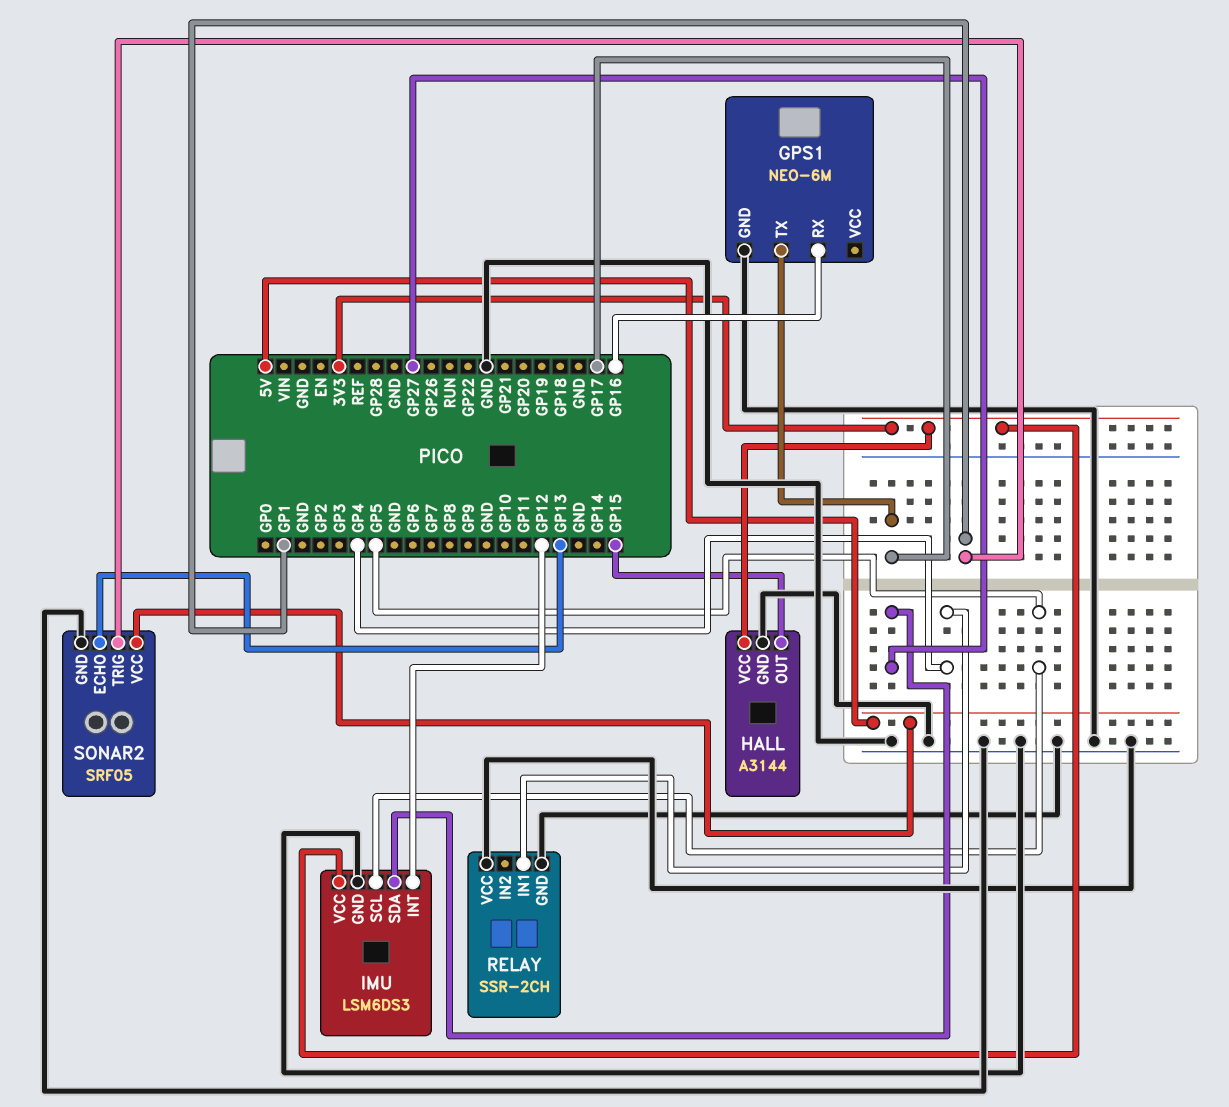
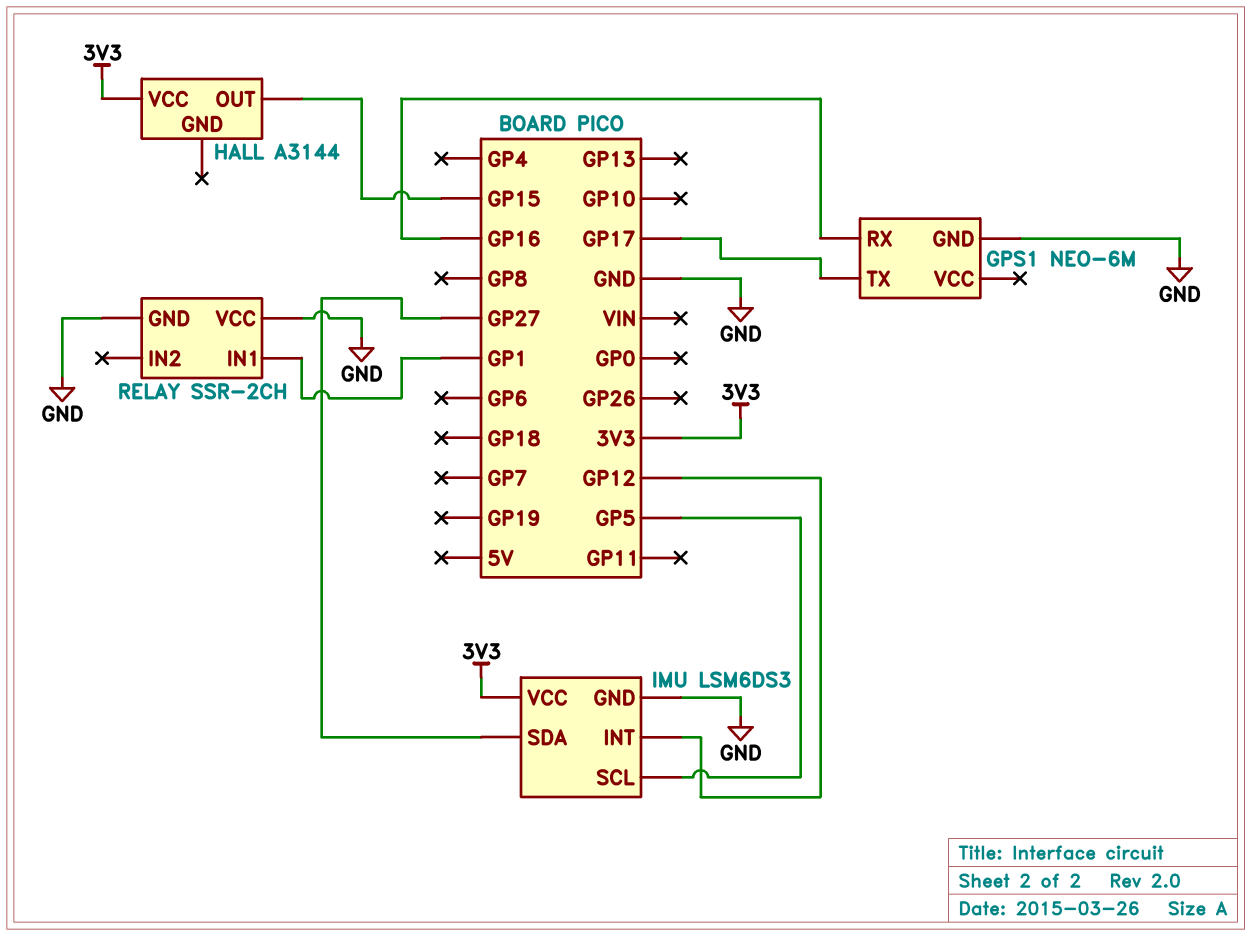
HALL pin GND: GND -> none
RELAY pin IN1: GP4 -> GP1
SONAR2: SRF05 -> none
SONAR2 pin ECHO: GP13 -> none
SONAR2 pin GND: GND -> none
SONAR2 pin TRIG: GP1 -> none
SONAR2 pin VCC: 5V -> none

